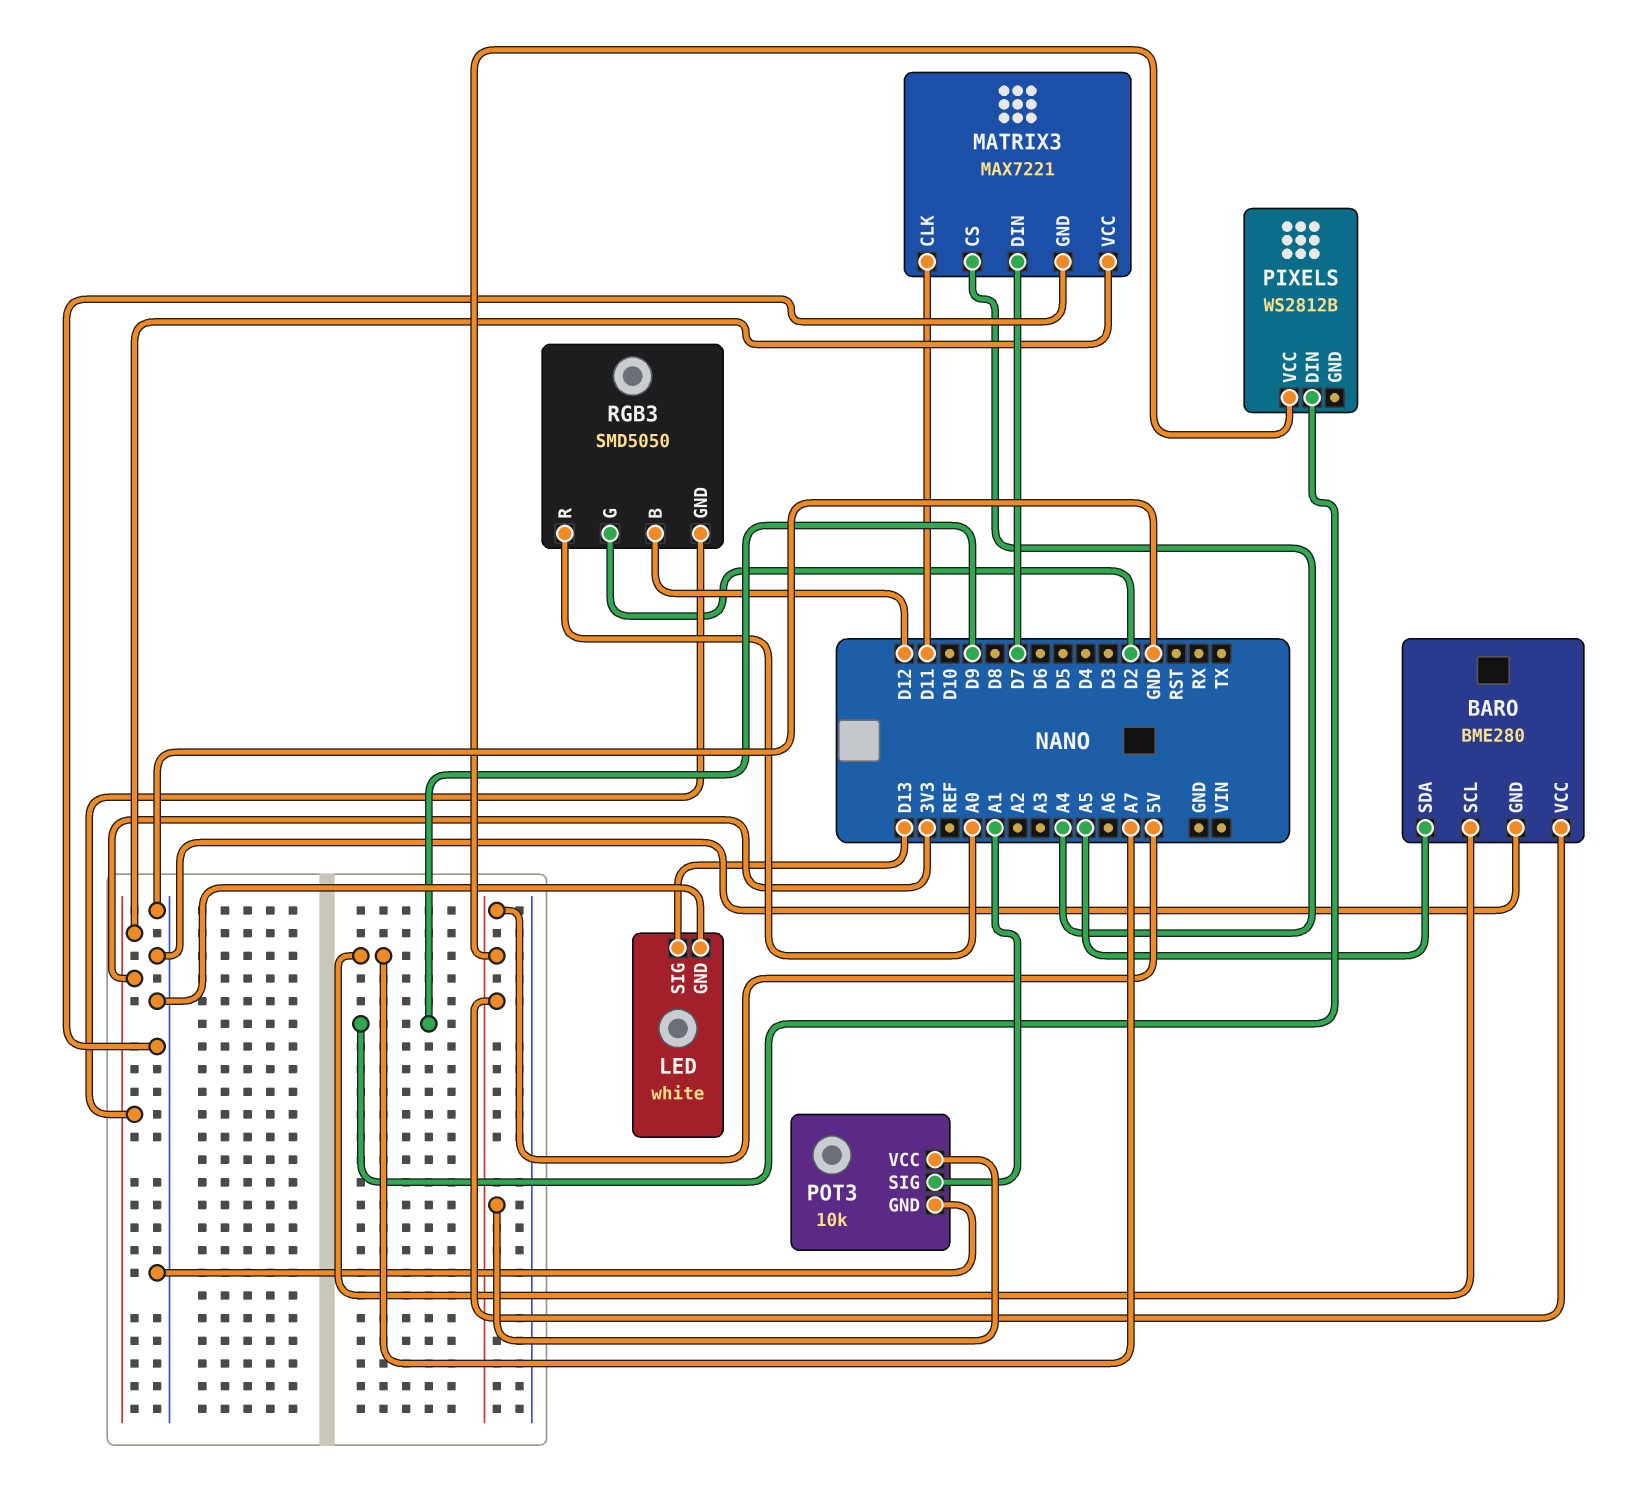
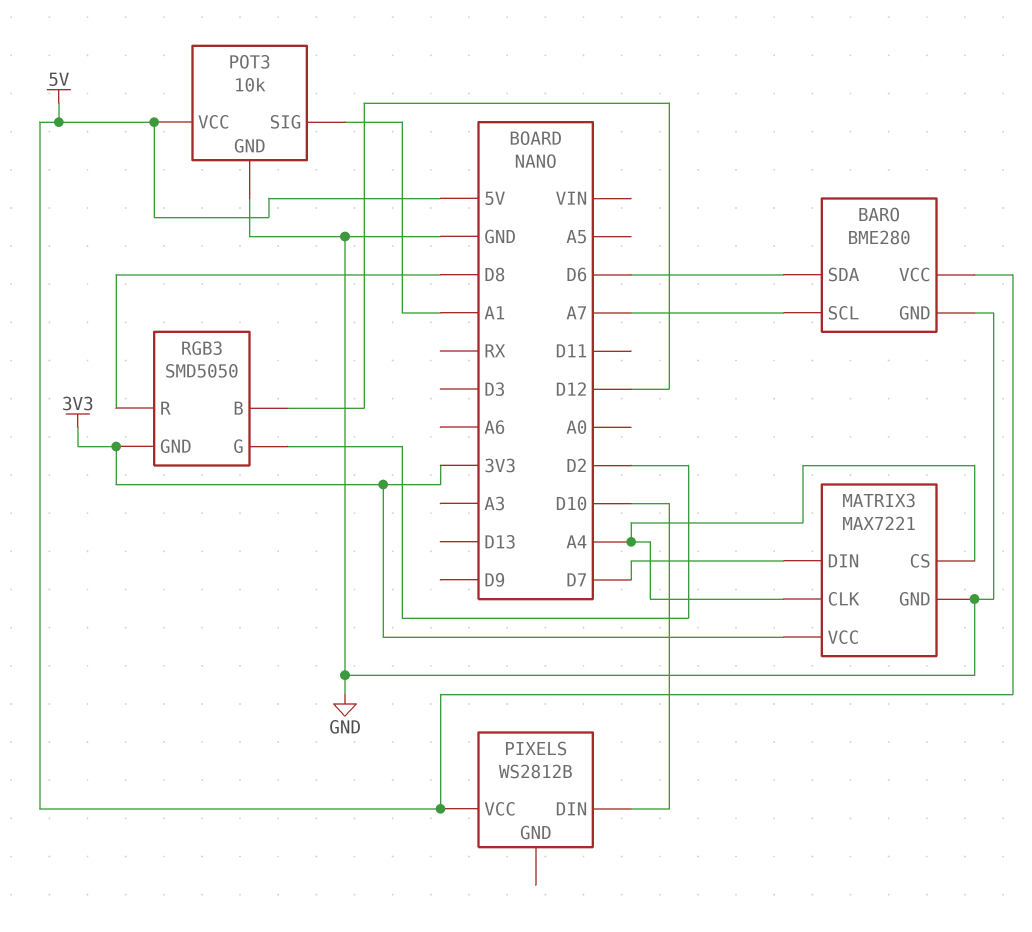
BARO pin SDA: A5 -> D6
LED: white -> none
LED pin GND: GND -> none
LED pin SIG: D13 -> none
MATRIX3 pin CLK: D11 -> A4
PIXELS pin DIN: D9 -> D10
RGB3 pin R: A0 -> D8

